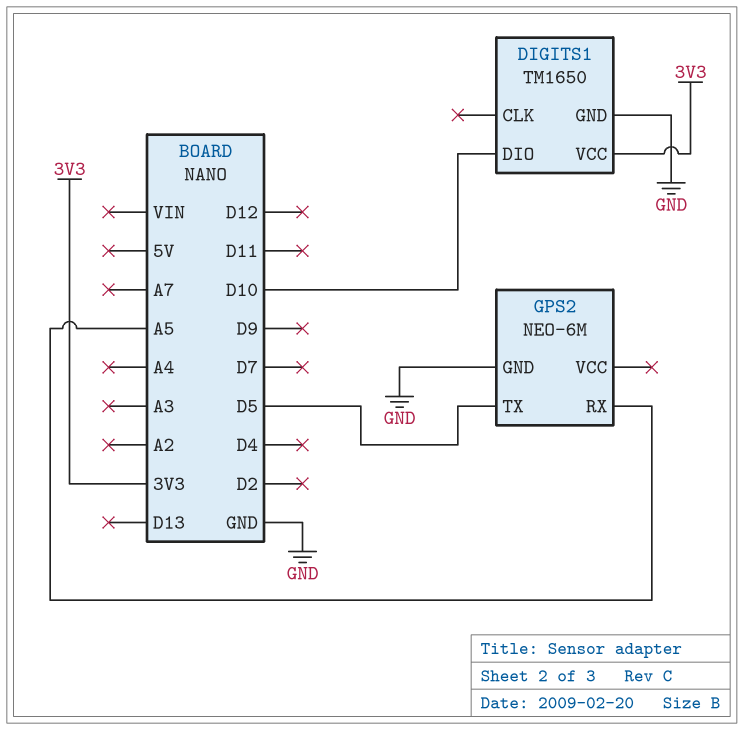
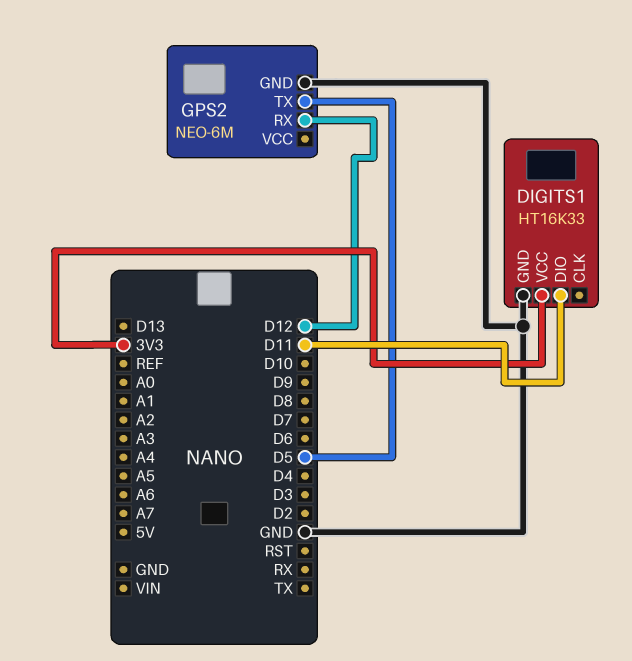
DIGITS1: TM1650 -> HT16K33
DIGITS1 pin DIO: D10 -> D11
GPS2 pin RX: A5 -> D12

